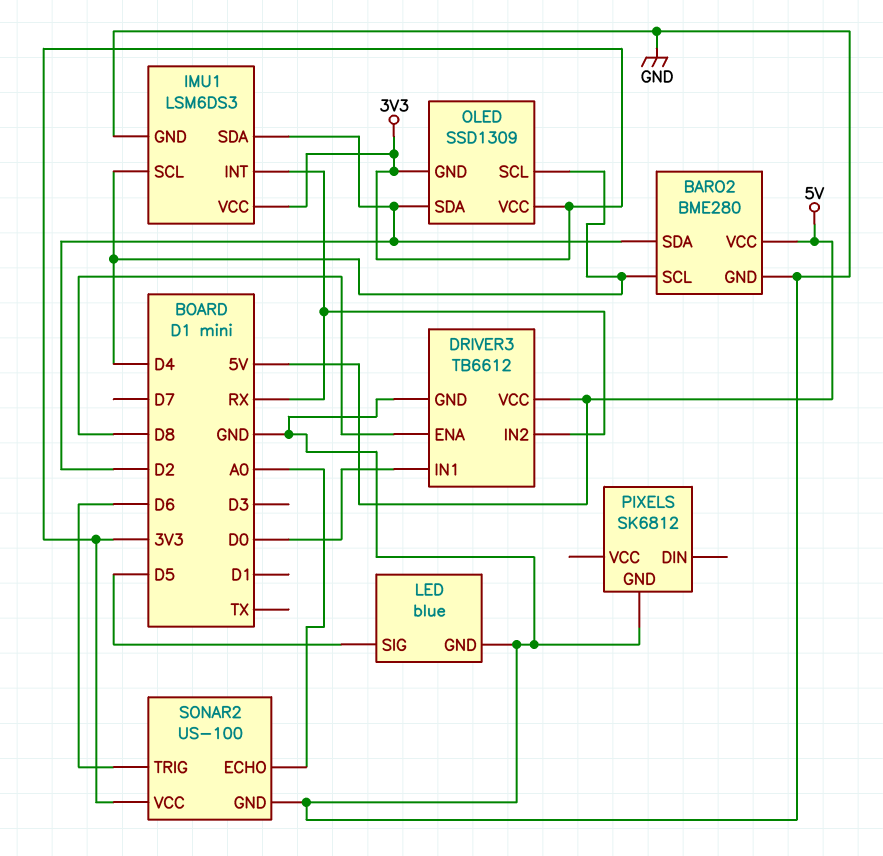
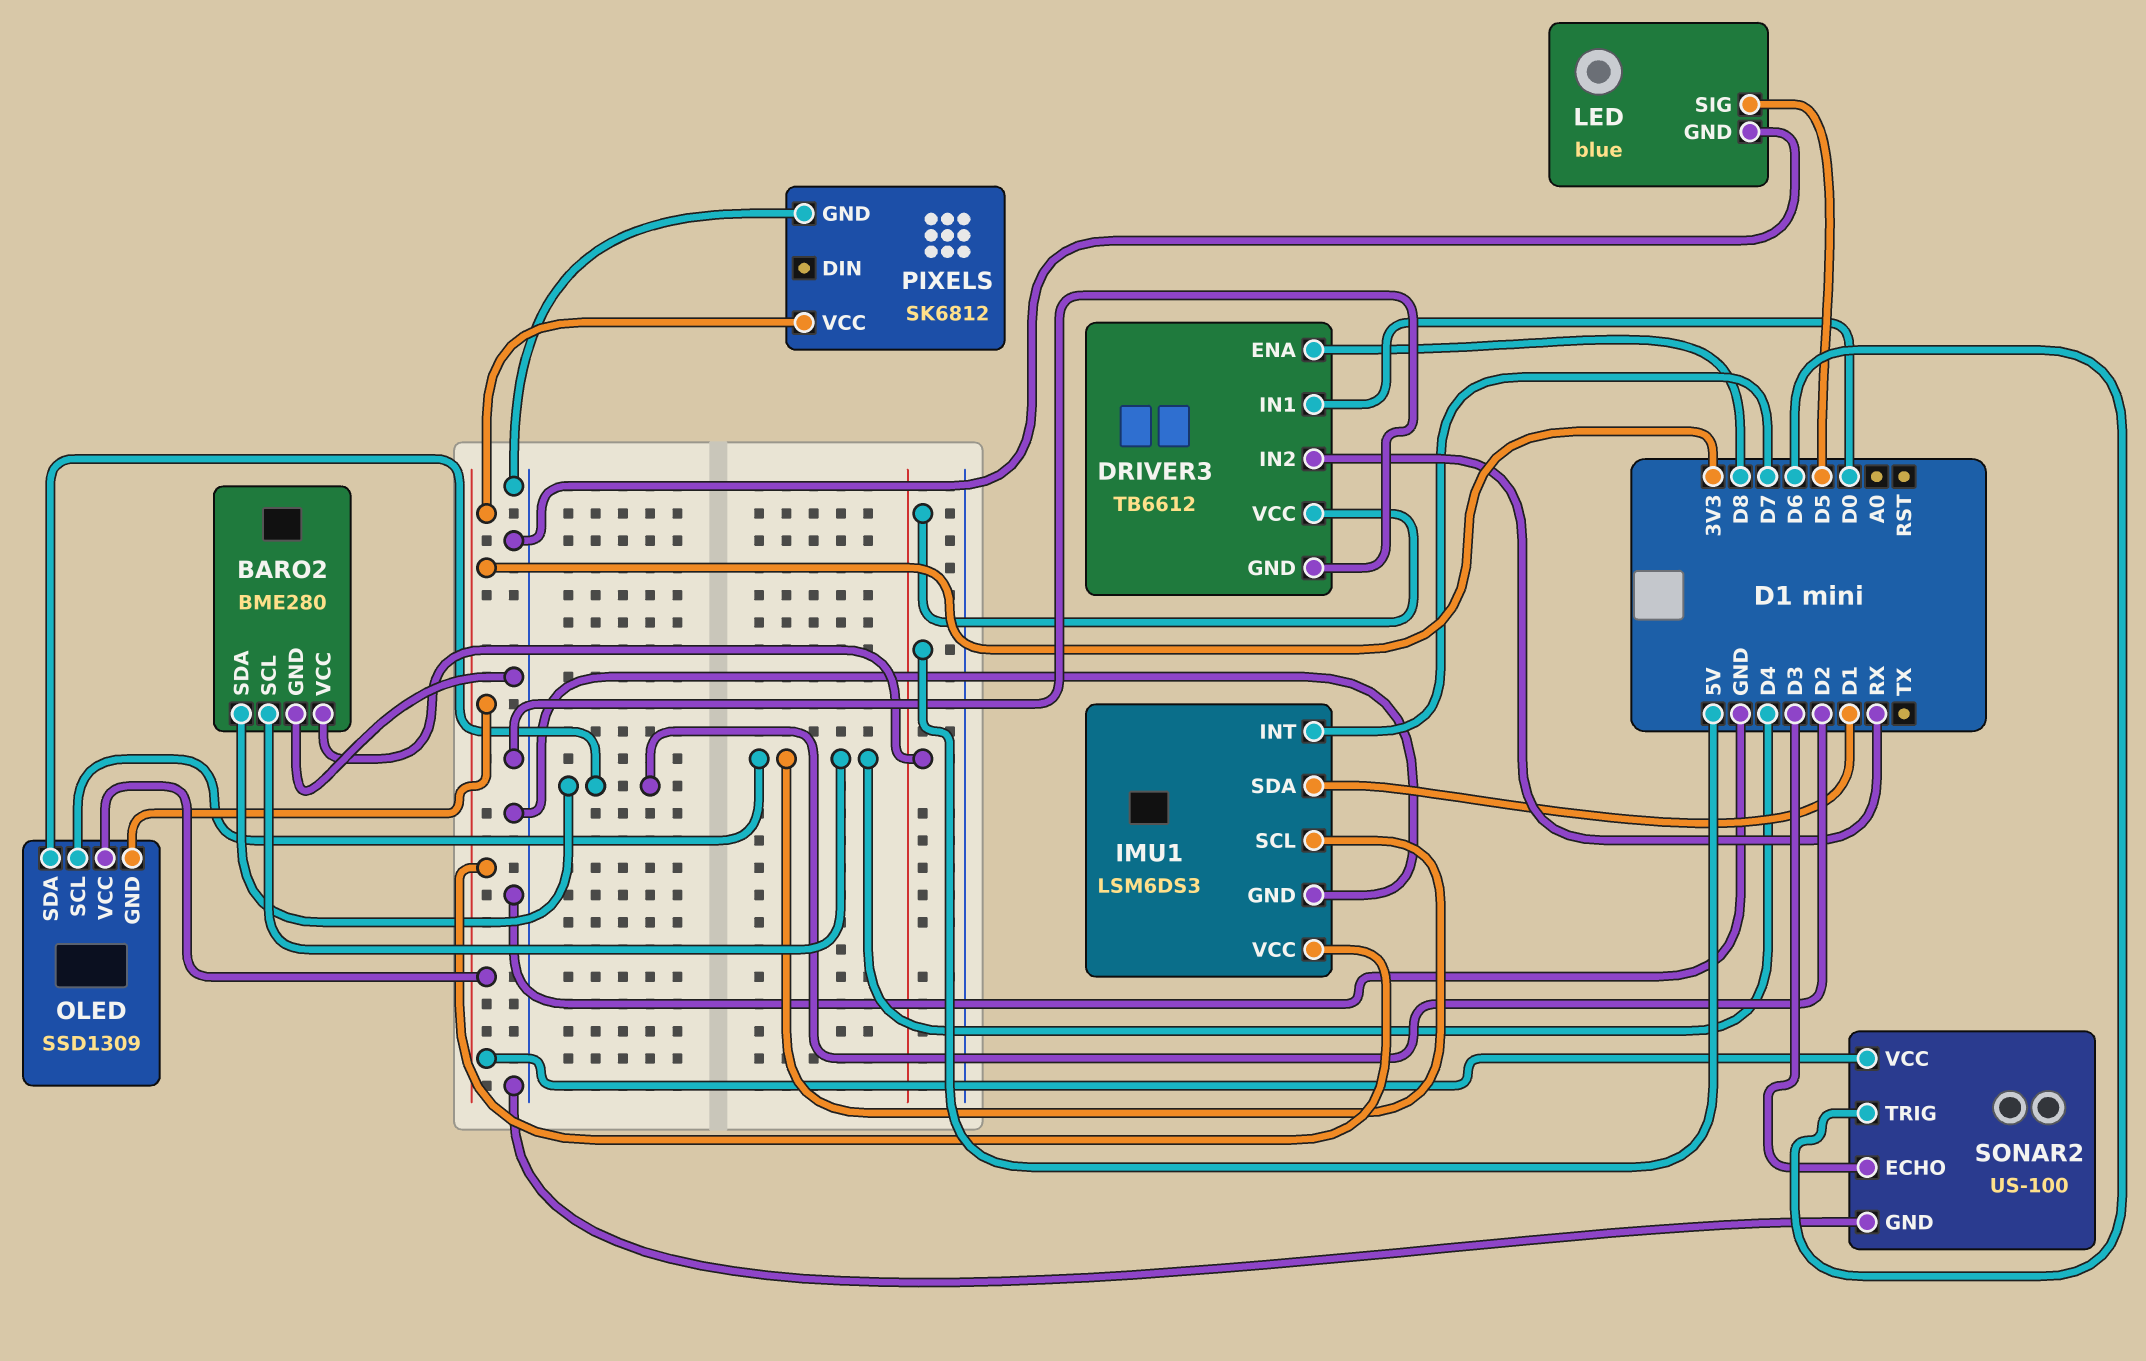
IMU1 pin INT: RX -> D7
IMU1 pin SDA: D2 -> D1
PIXELS pin VCC: none -> 3V3
SONAR2 pin ECHO: A0 -> D3

